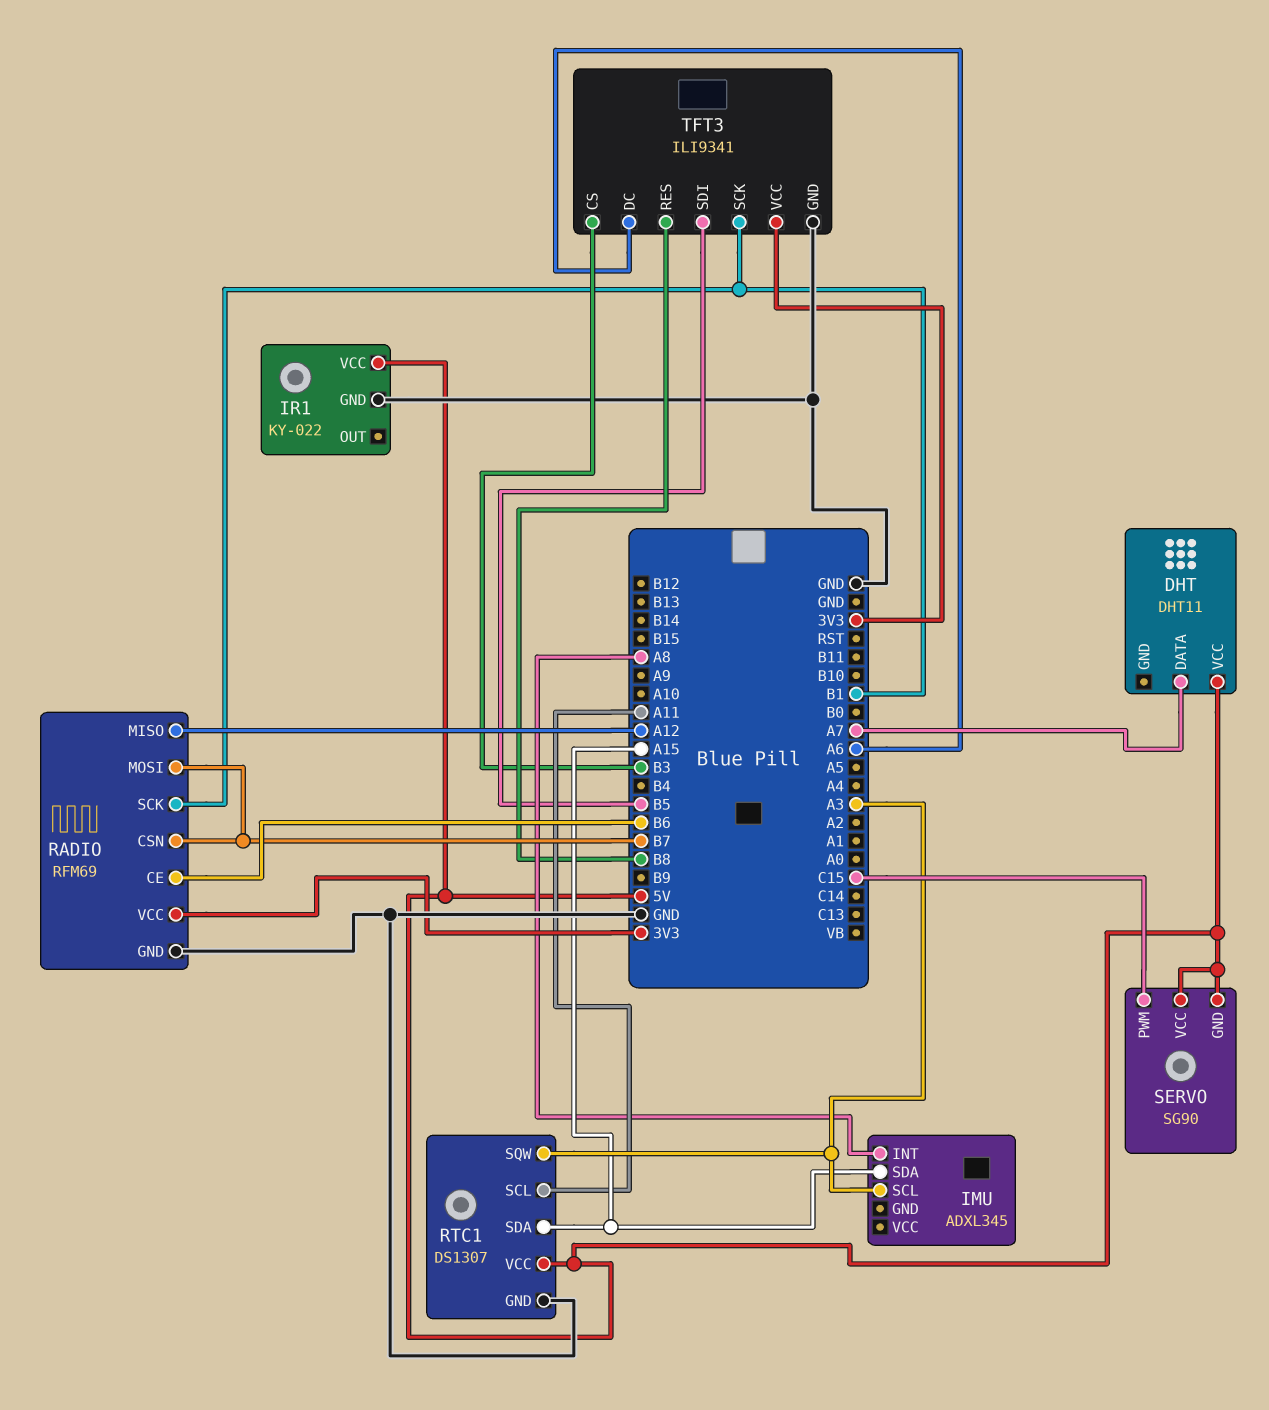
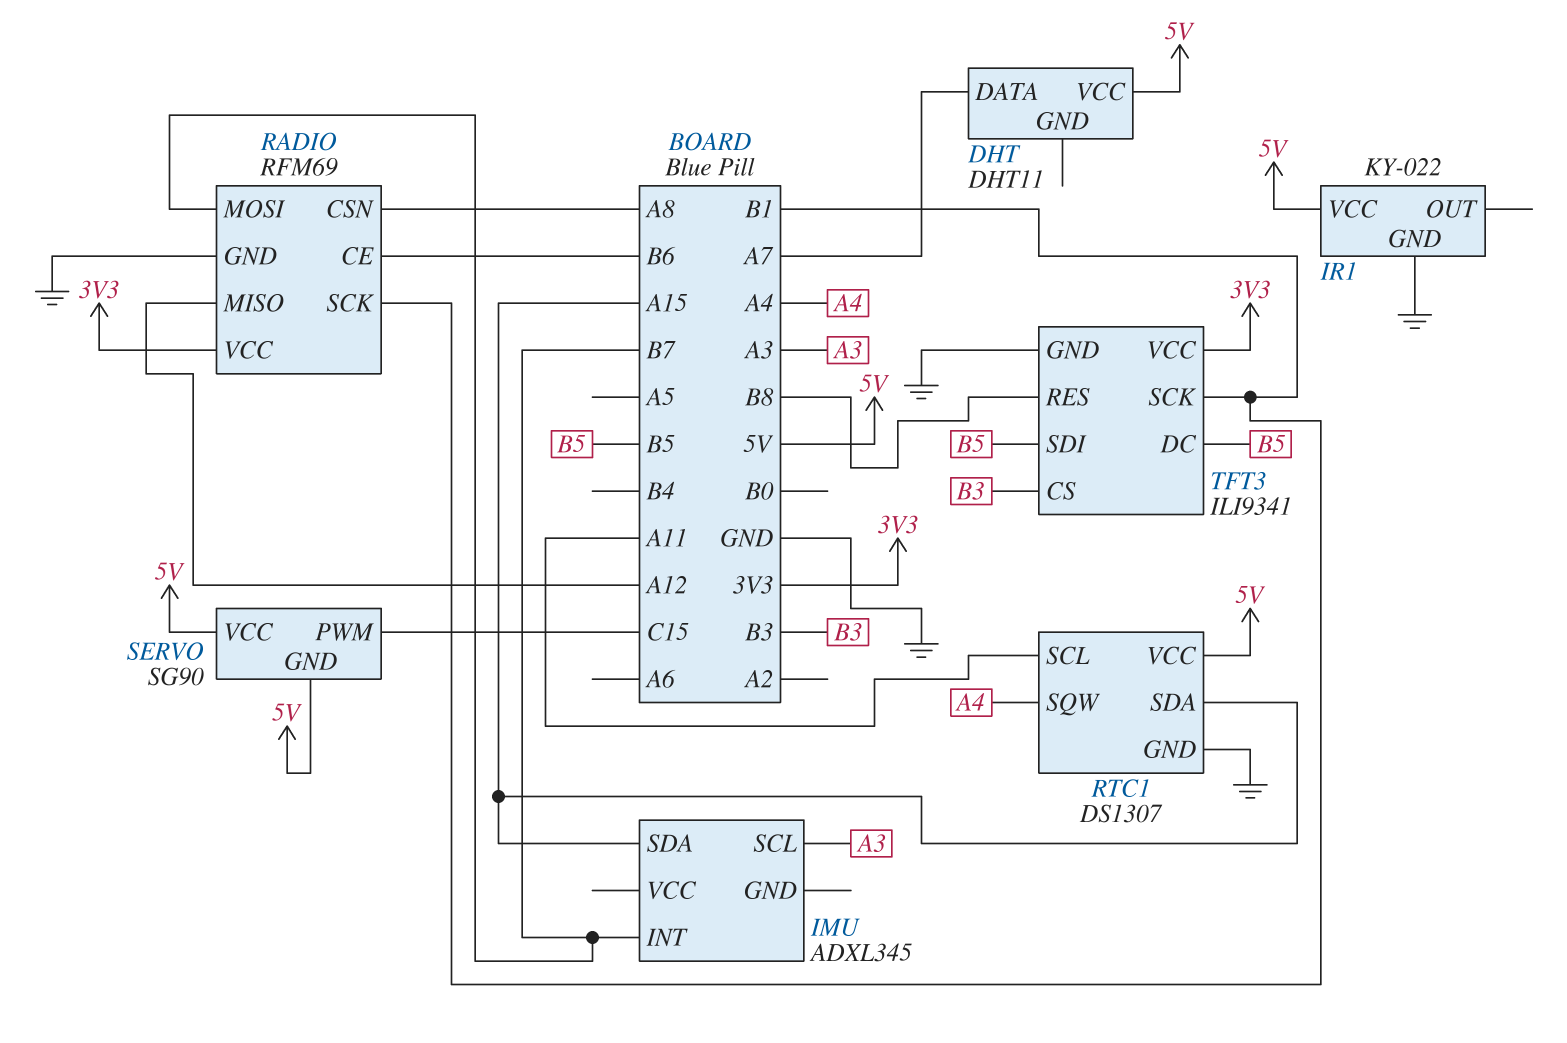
IMU pin INT: A8 -> B7
RADIO pin CSN: B7 -> A8
RTC1 pin SQW: A3 -> A4
TFT3 pin DC: A6 -> B5

